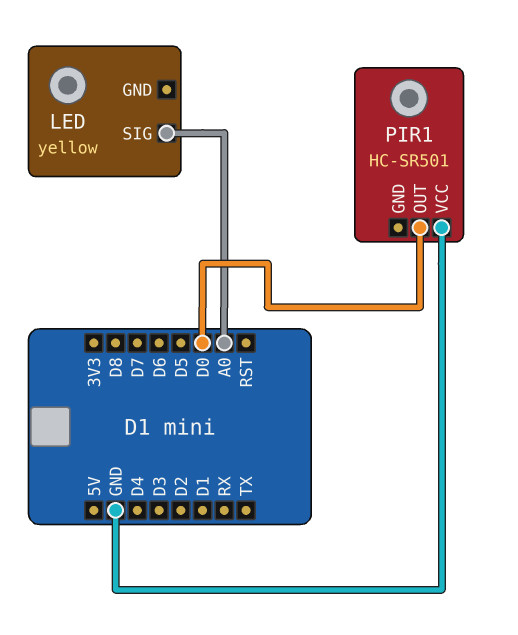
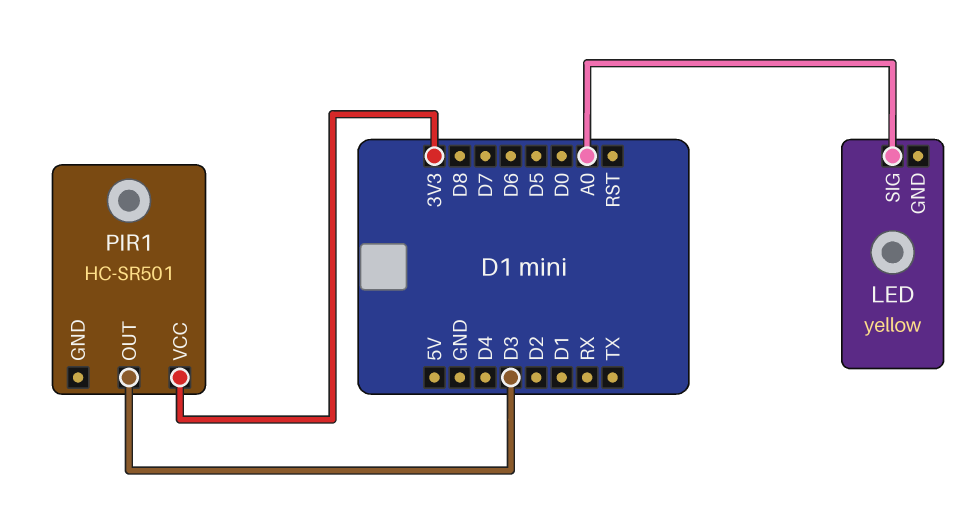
PIR1 pin OUT: D0 -> D3
PIR1 pin VCC: GND -> 3V3

